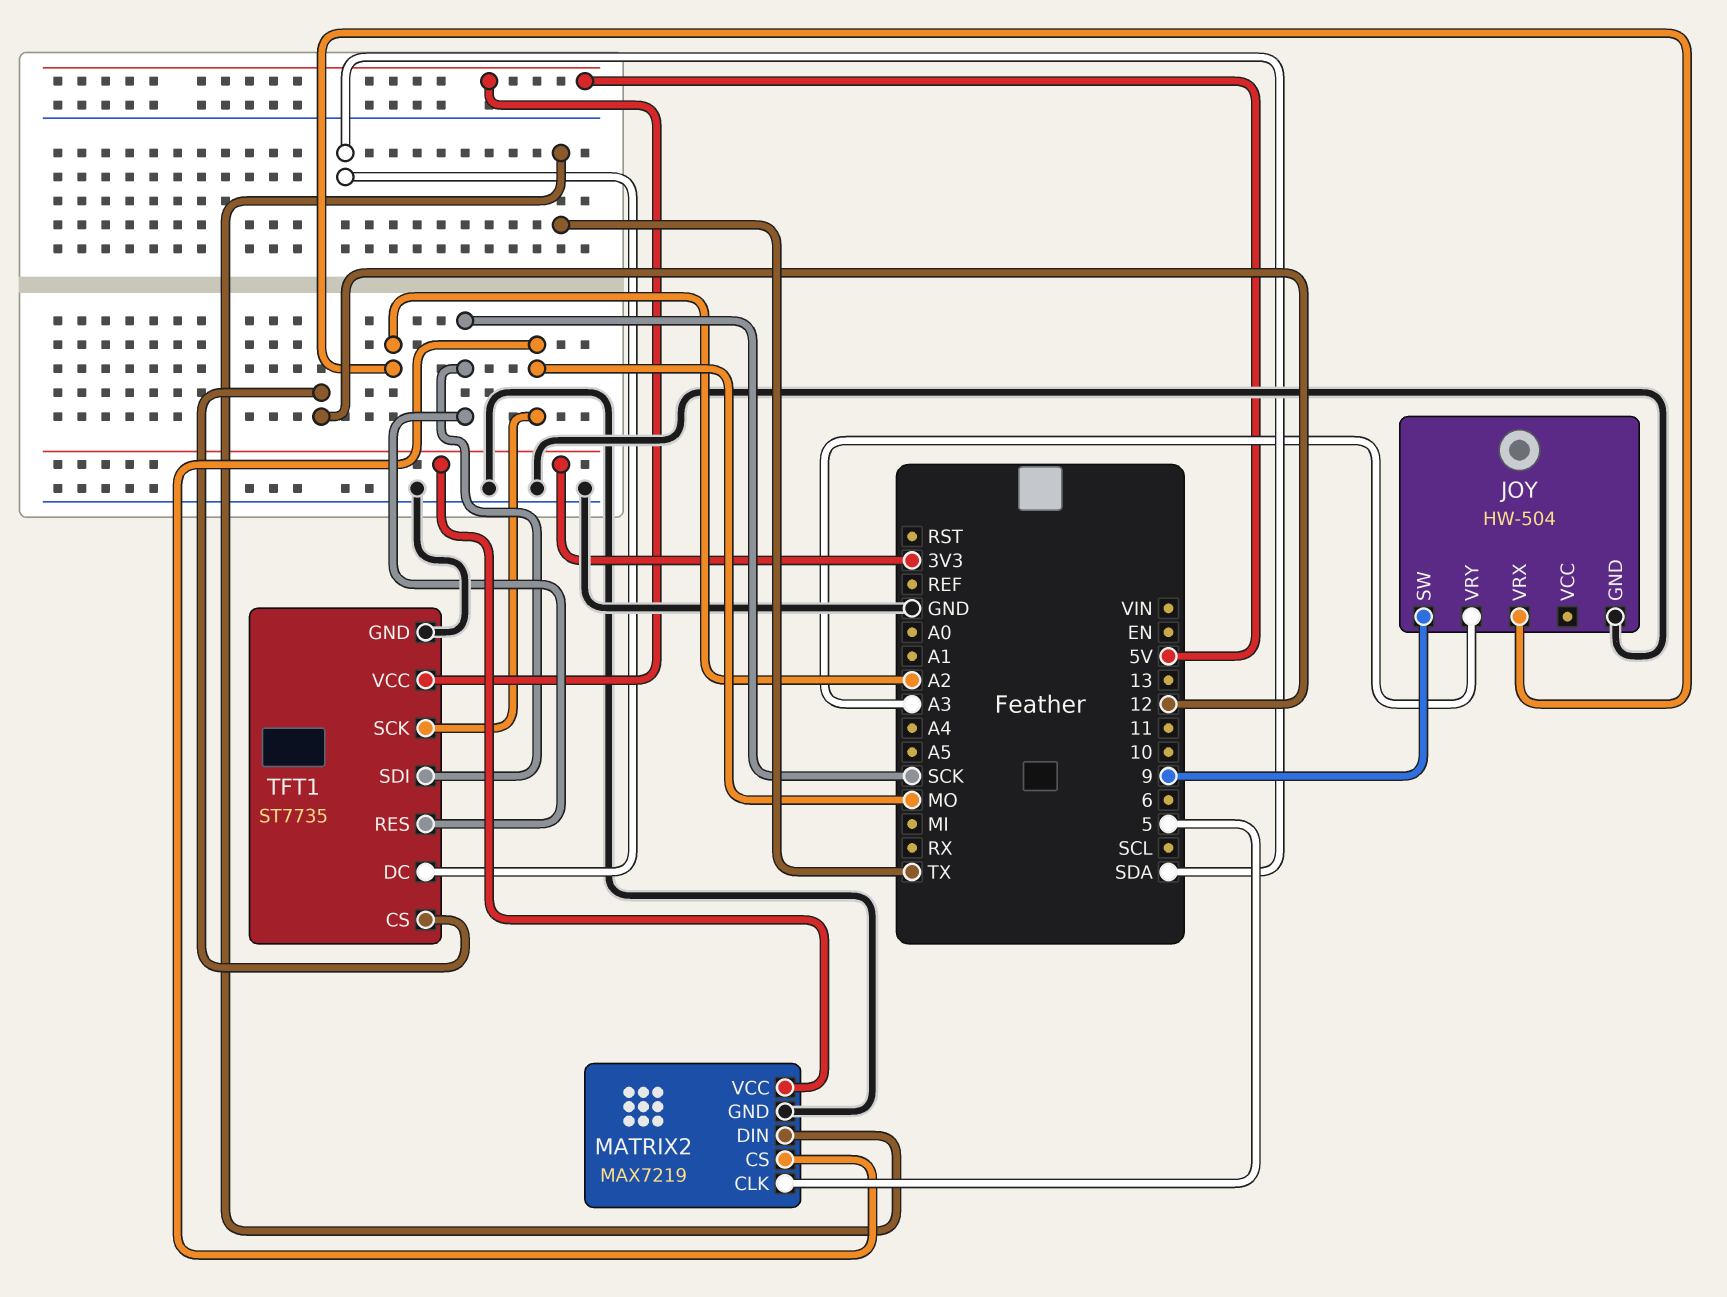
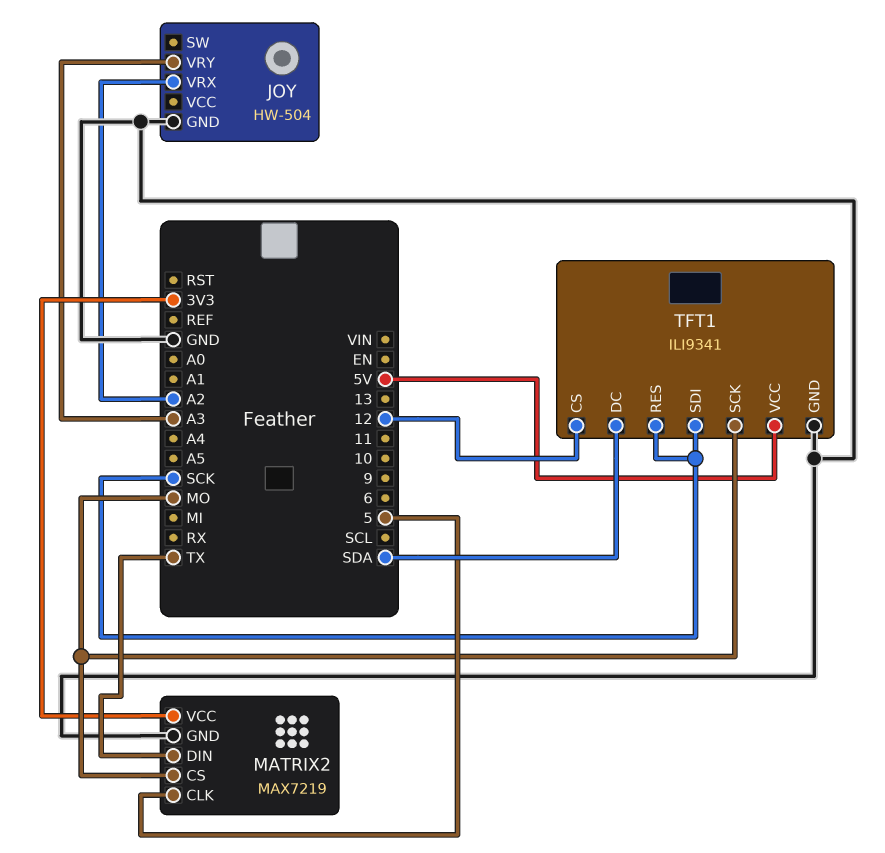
JOY pin SW: 9 -> none
TFT1: ST7735 -> ILI9341

